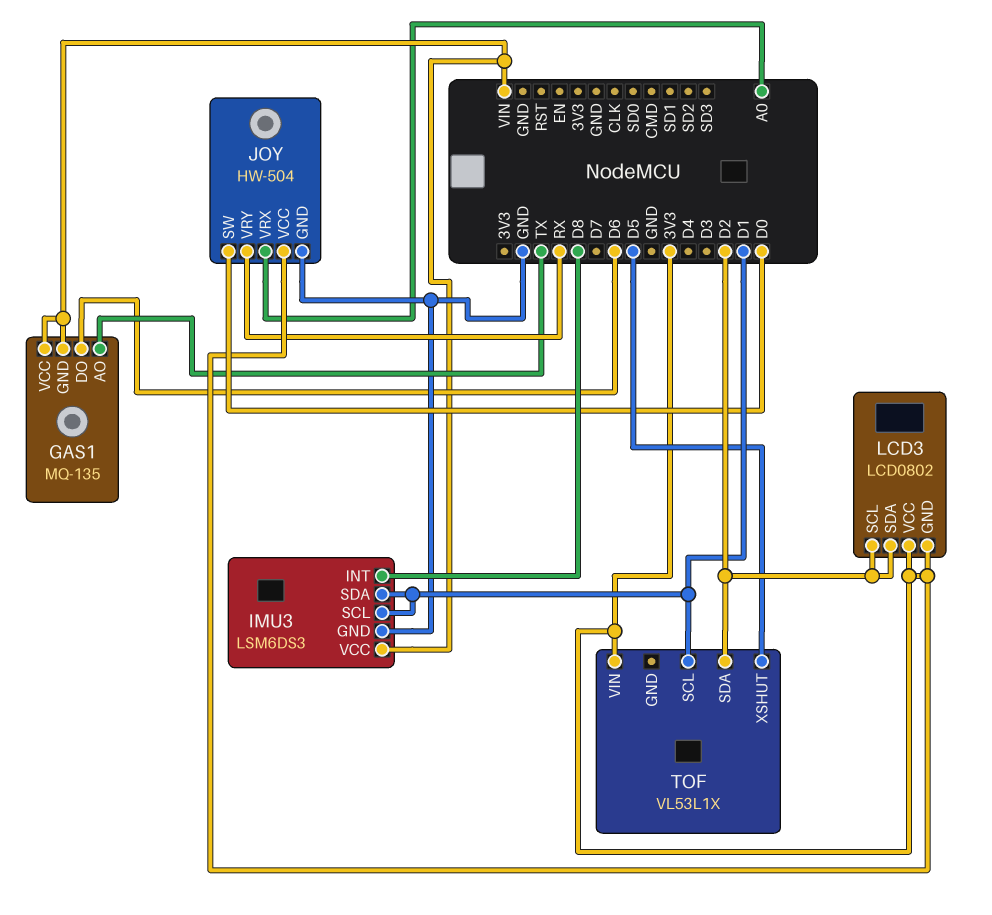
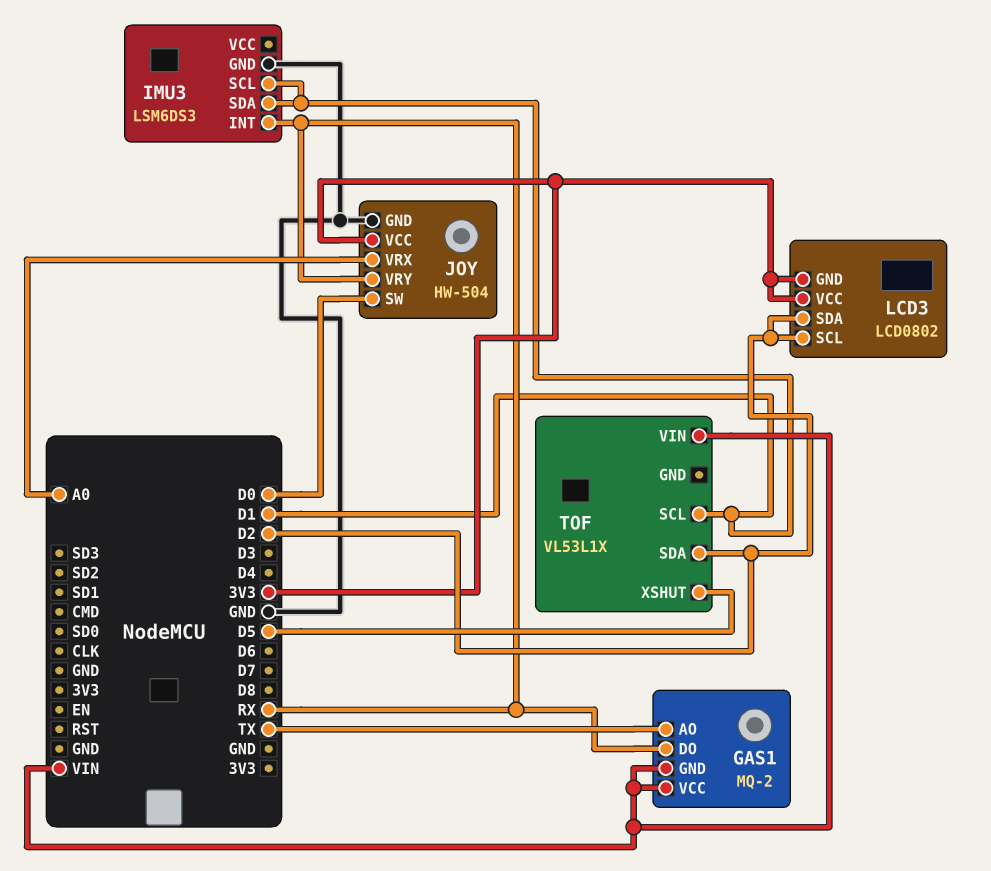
GAS1: MQ-135 -> MQ-2
GAS1 pin DO: D6 -> RX
IMU3 pin INT: D8 -> RX
IMU3 pin VCC: VIN -> none
TOF pin VIN: 3V3 -> VIN

